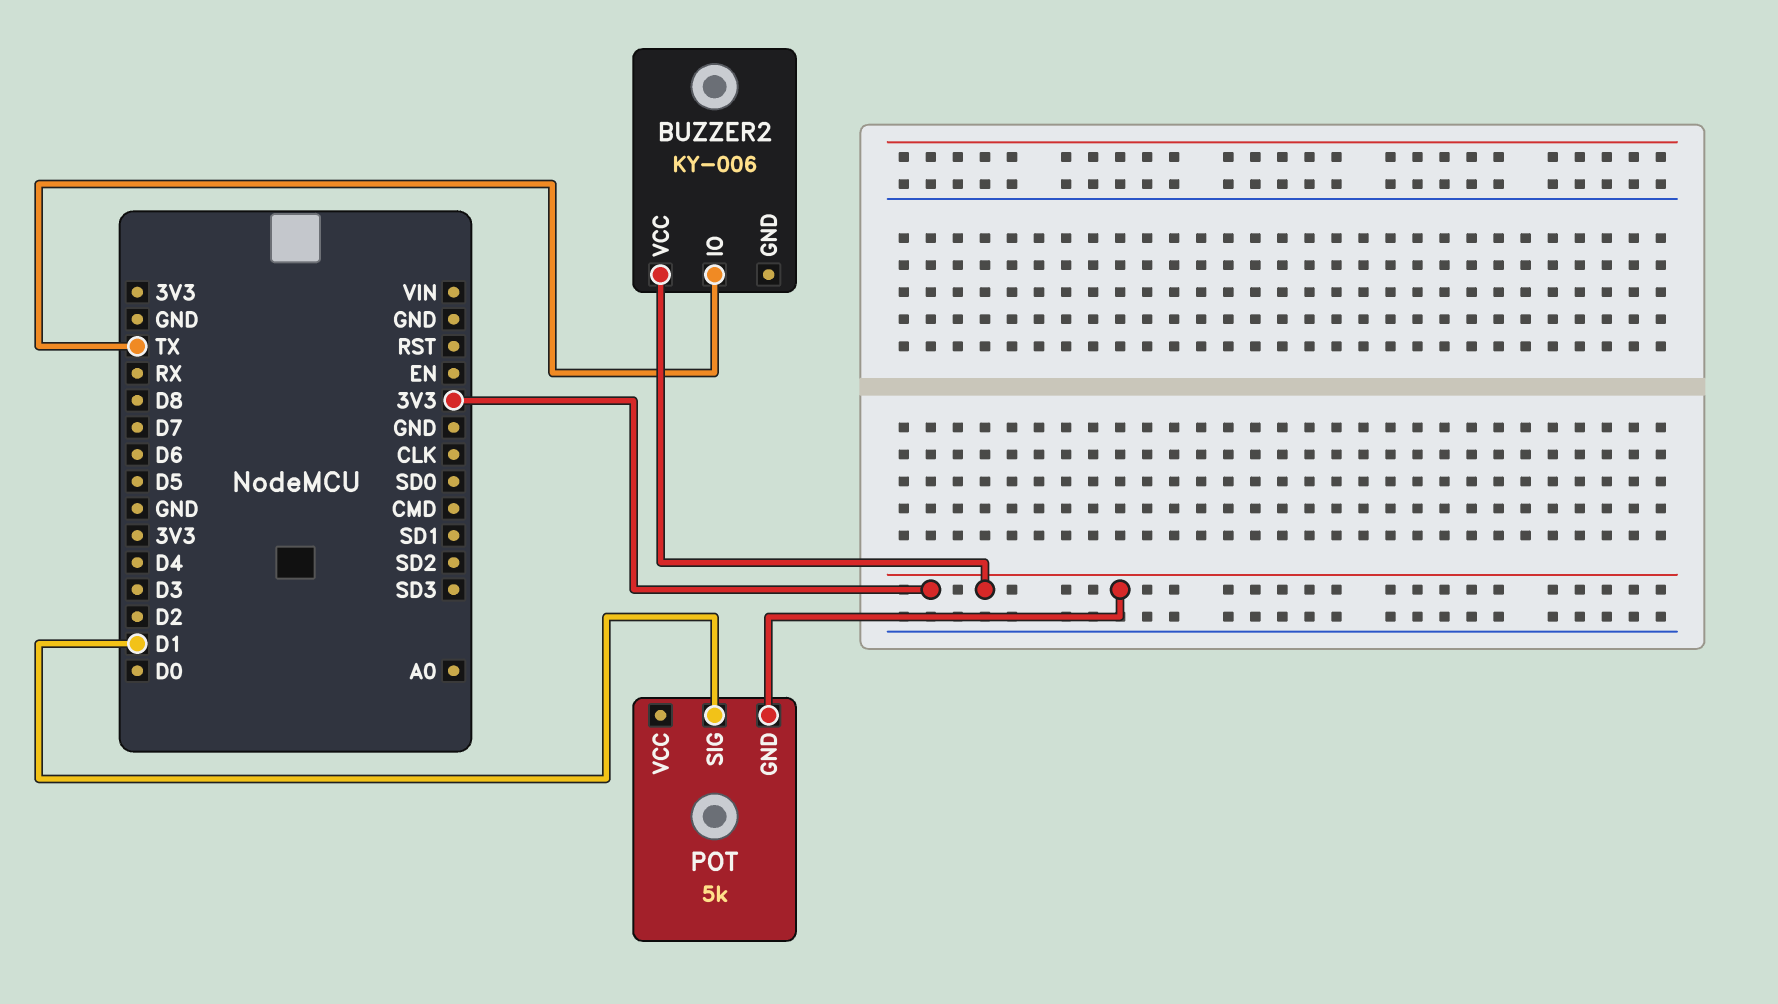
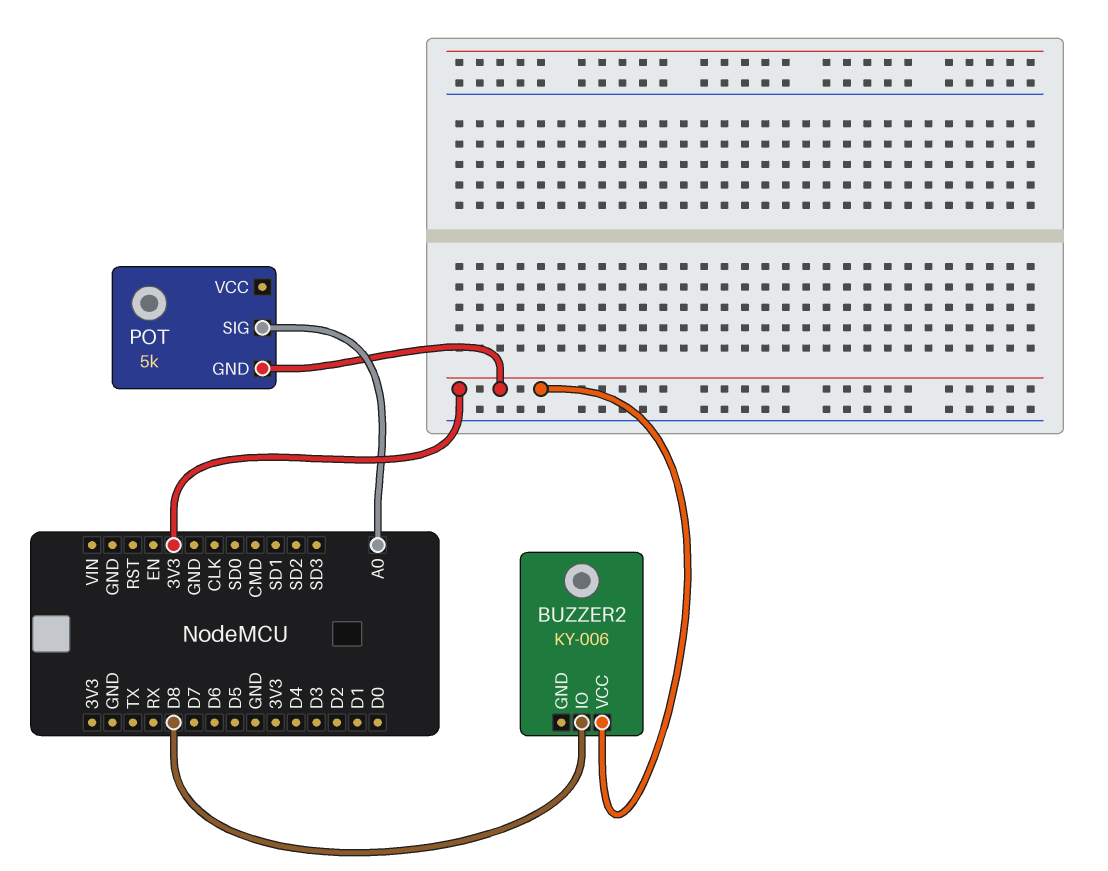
BUZZER2 pin IO: TX -> D8
POT pin SIG: D1 -> A0

